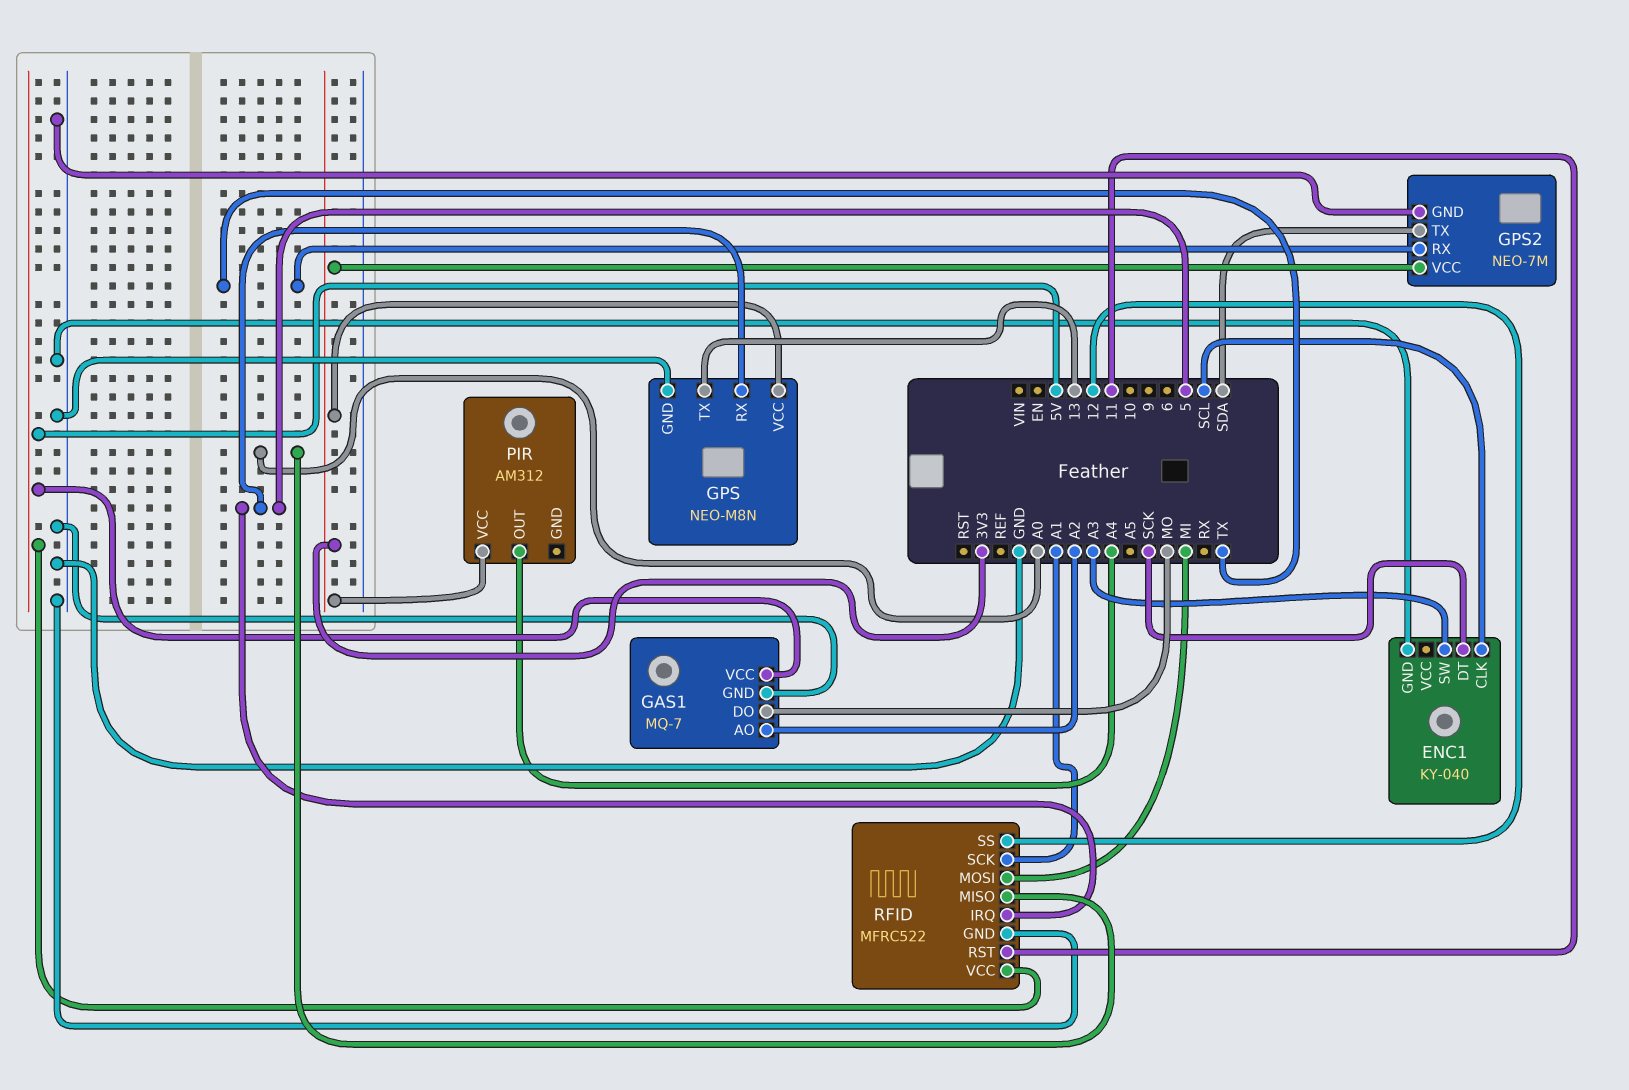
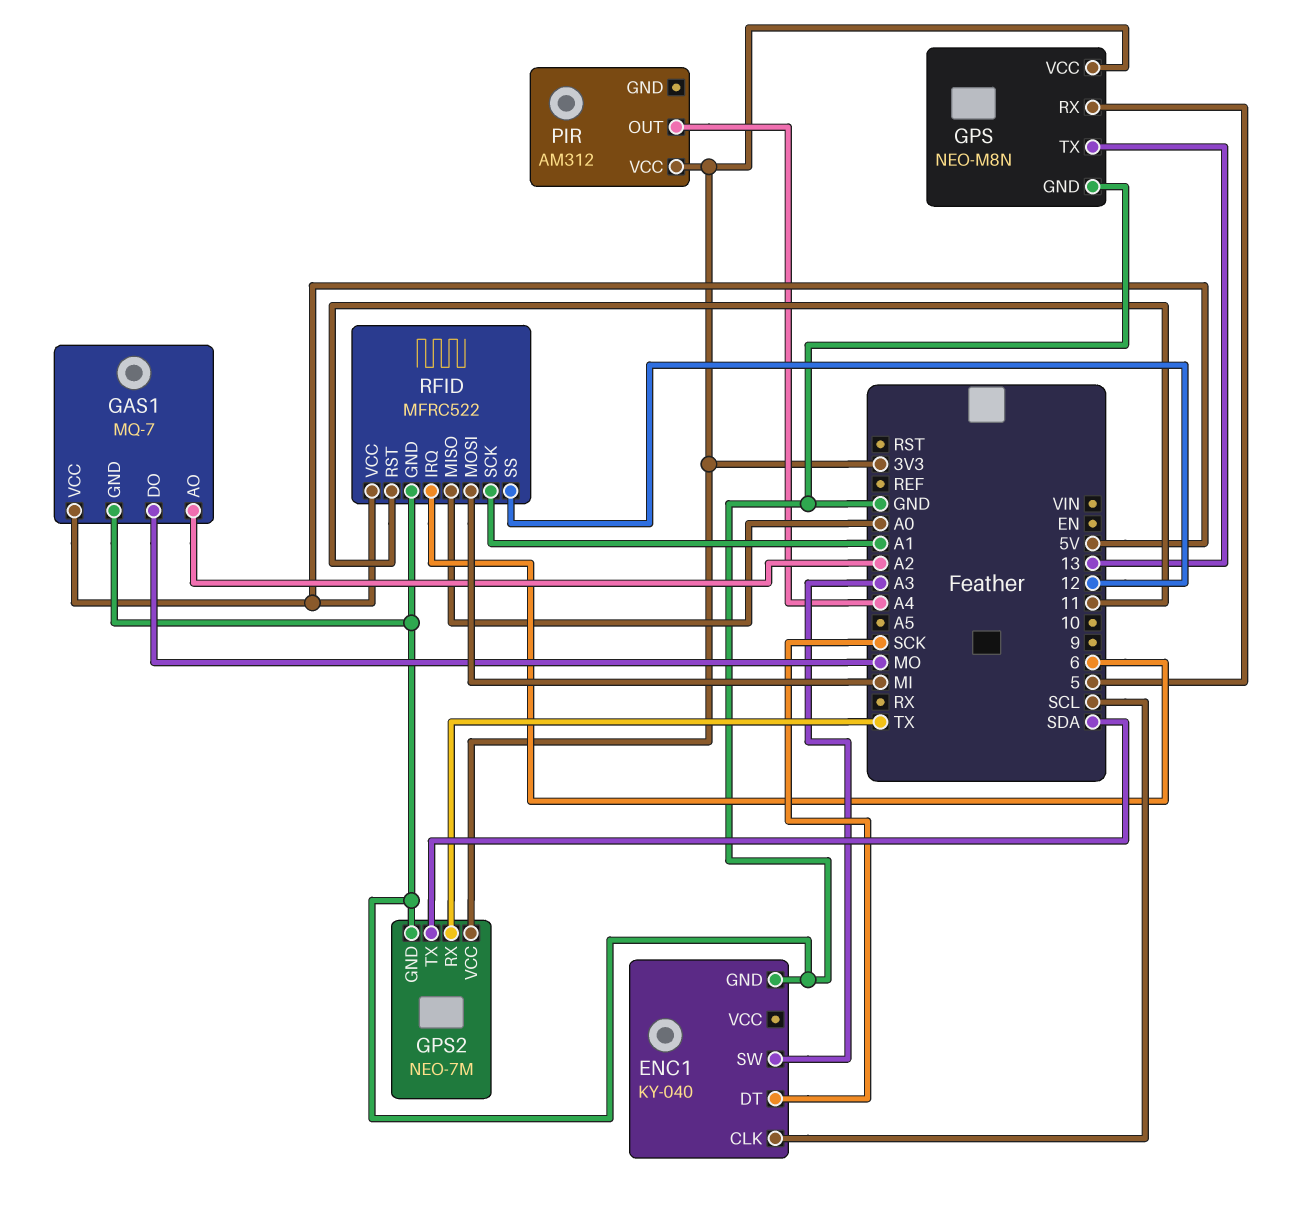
RFID pin IRQ: 5 -> 6

